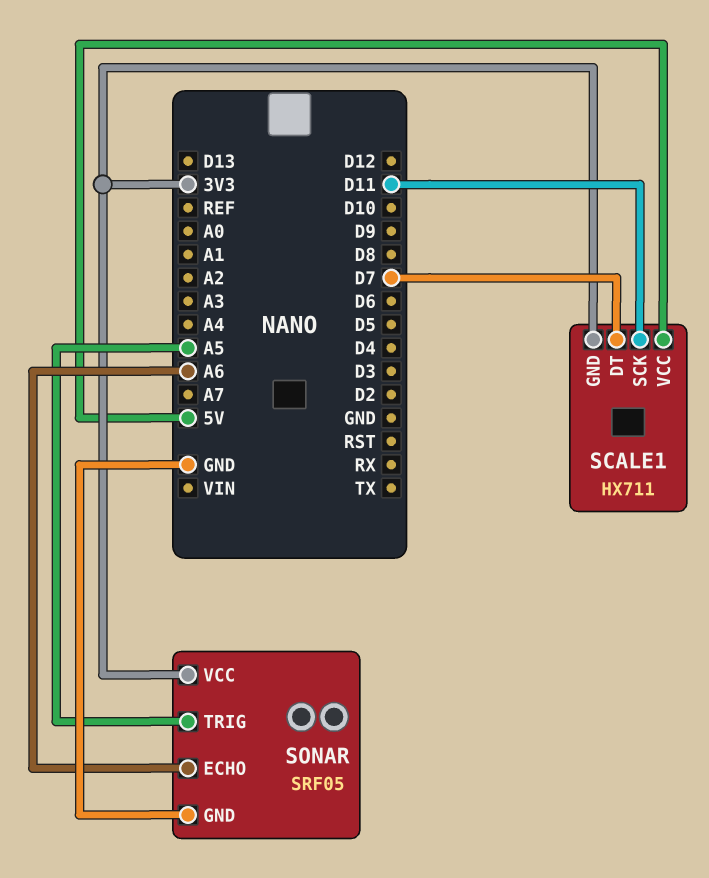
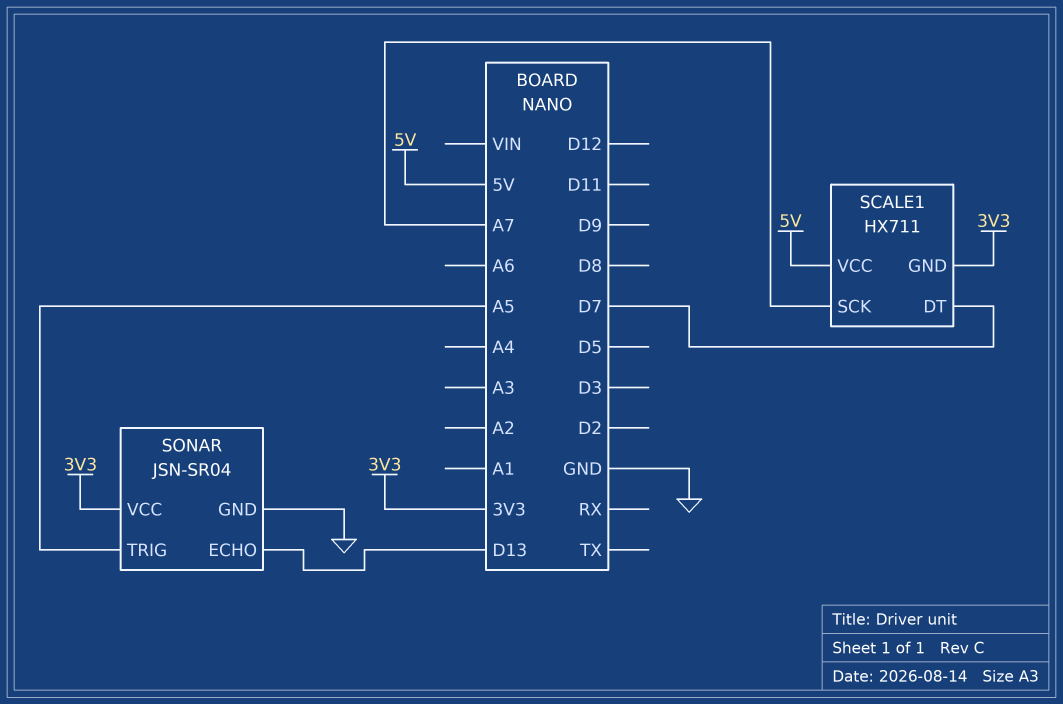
SCALE1 pin SCK: D11 -> A7
SONAR: SRF05 -> JSN-SR04
SONAR pin ECHO: A6 -> D13

